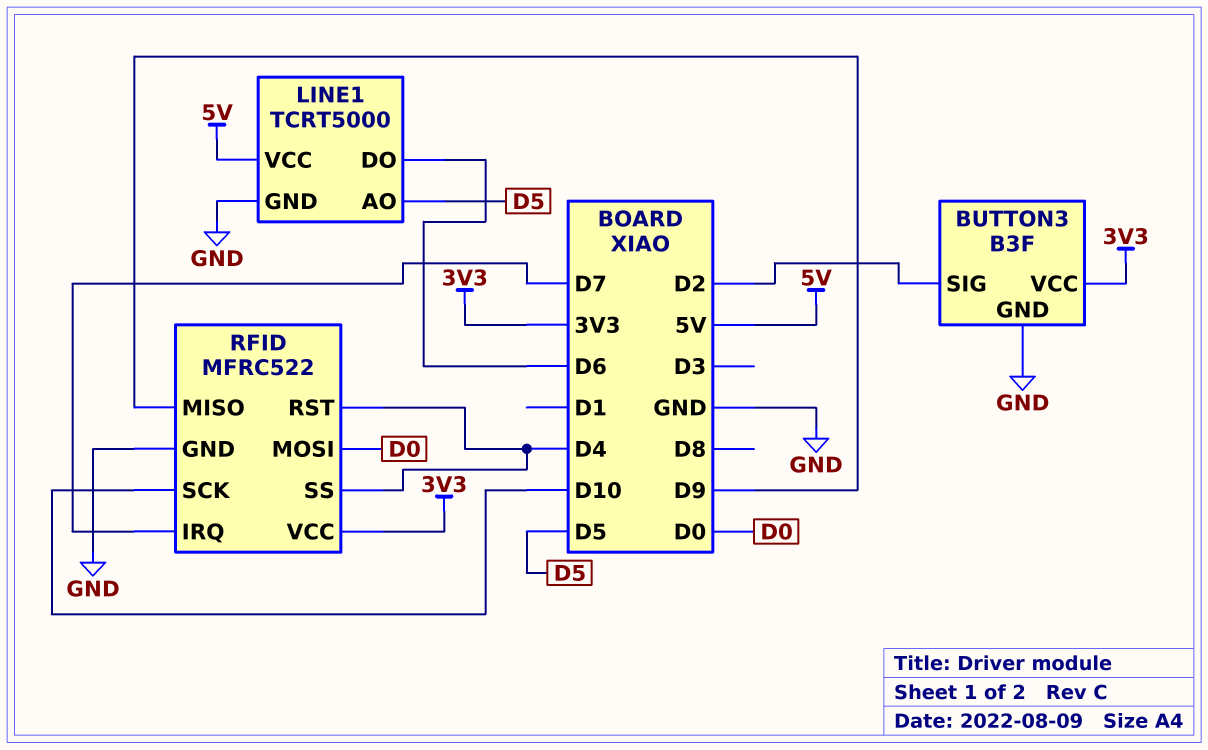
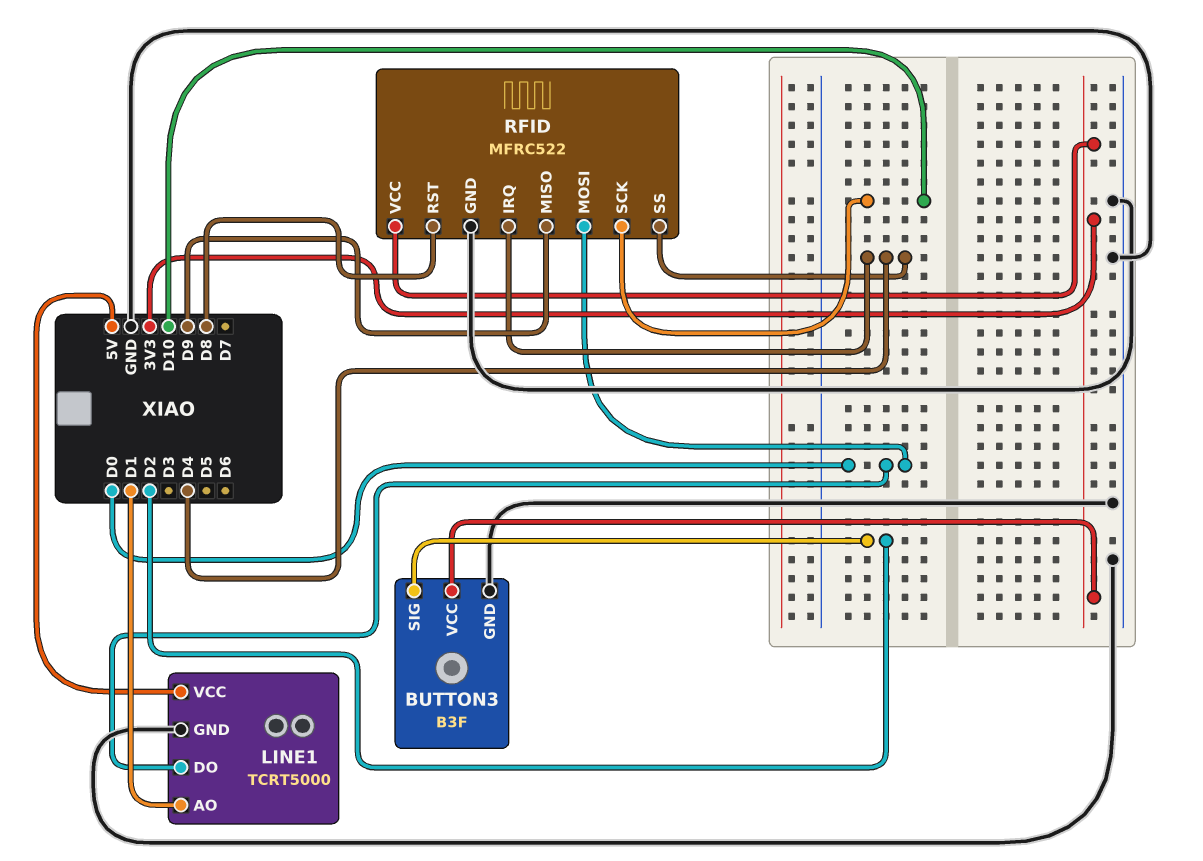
LINE1 pin AO: D5 -> D1
LINE1 pin DO: D6 -> D0
RFID pin IRQ: D7 -> D4
RFID pin RST: D4 -> D8

